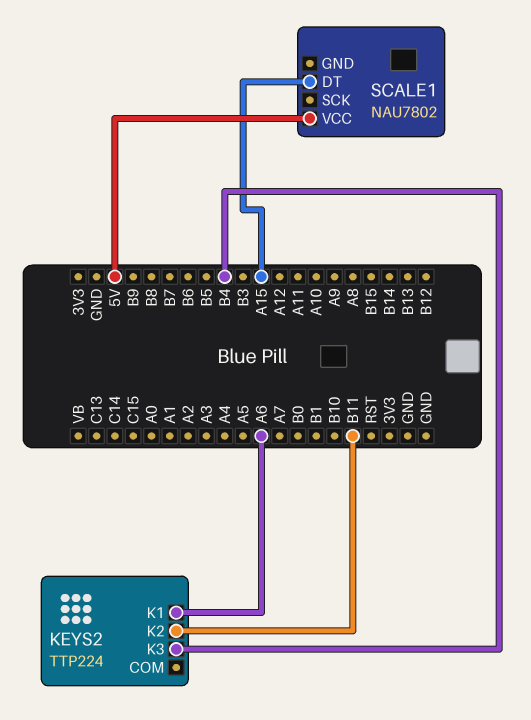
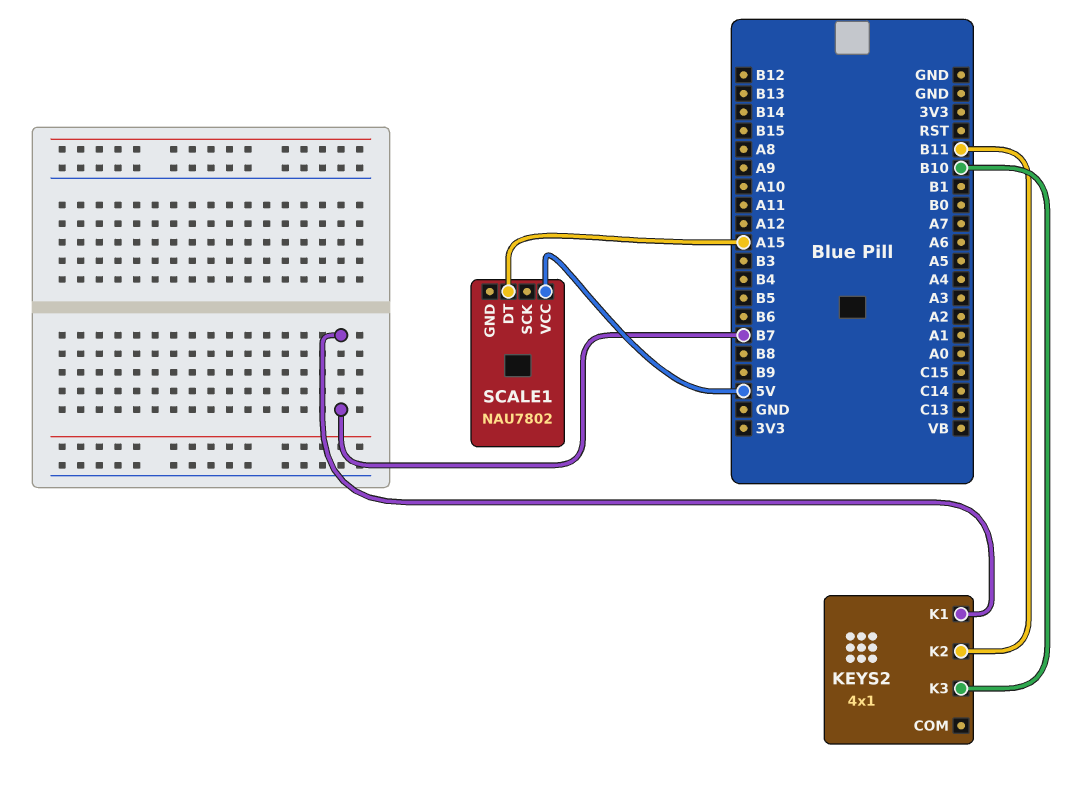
KEYS2: TTP224 -> 4x1
KEYS2 pin K1: A6 -> B7
KEYS2 pin K3: B4 -> B10

